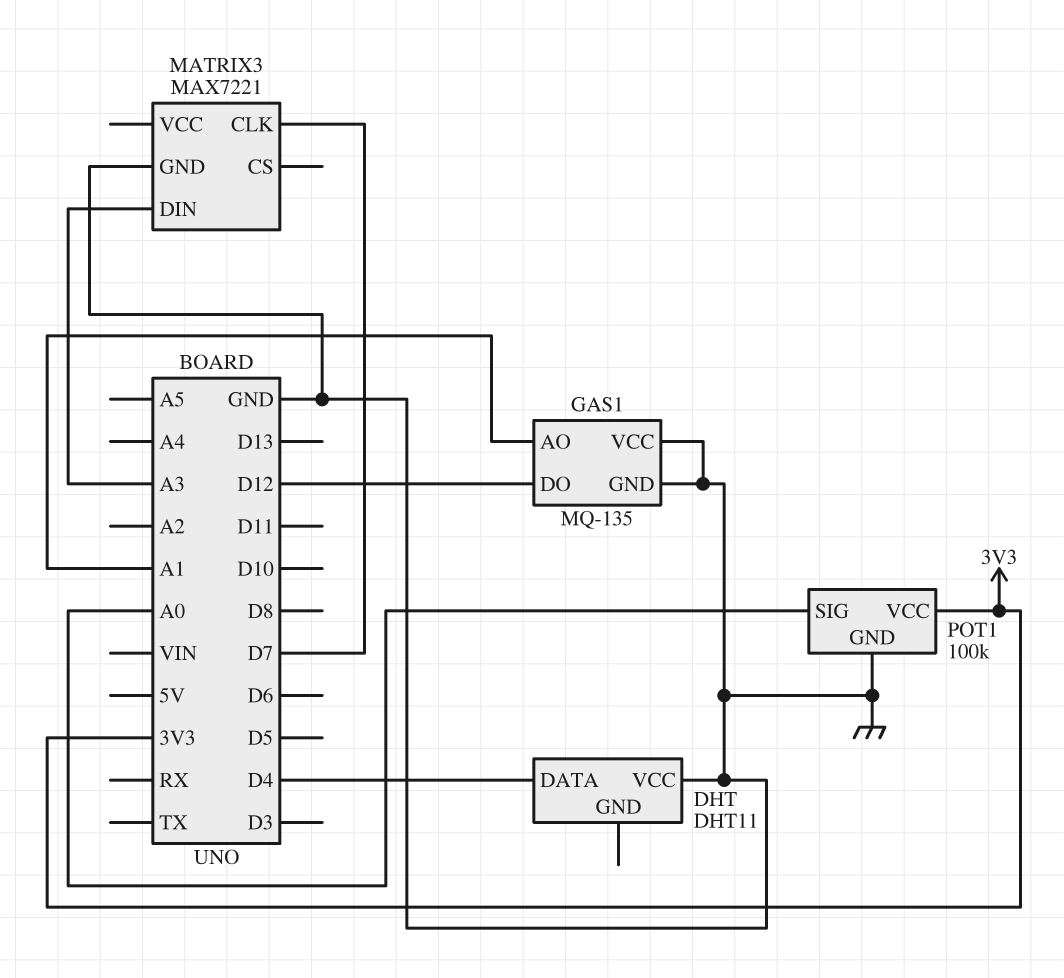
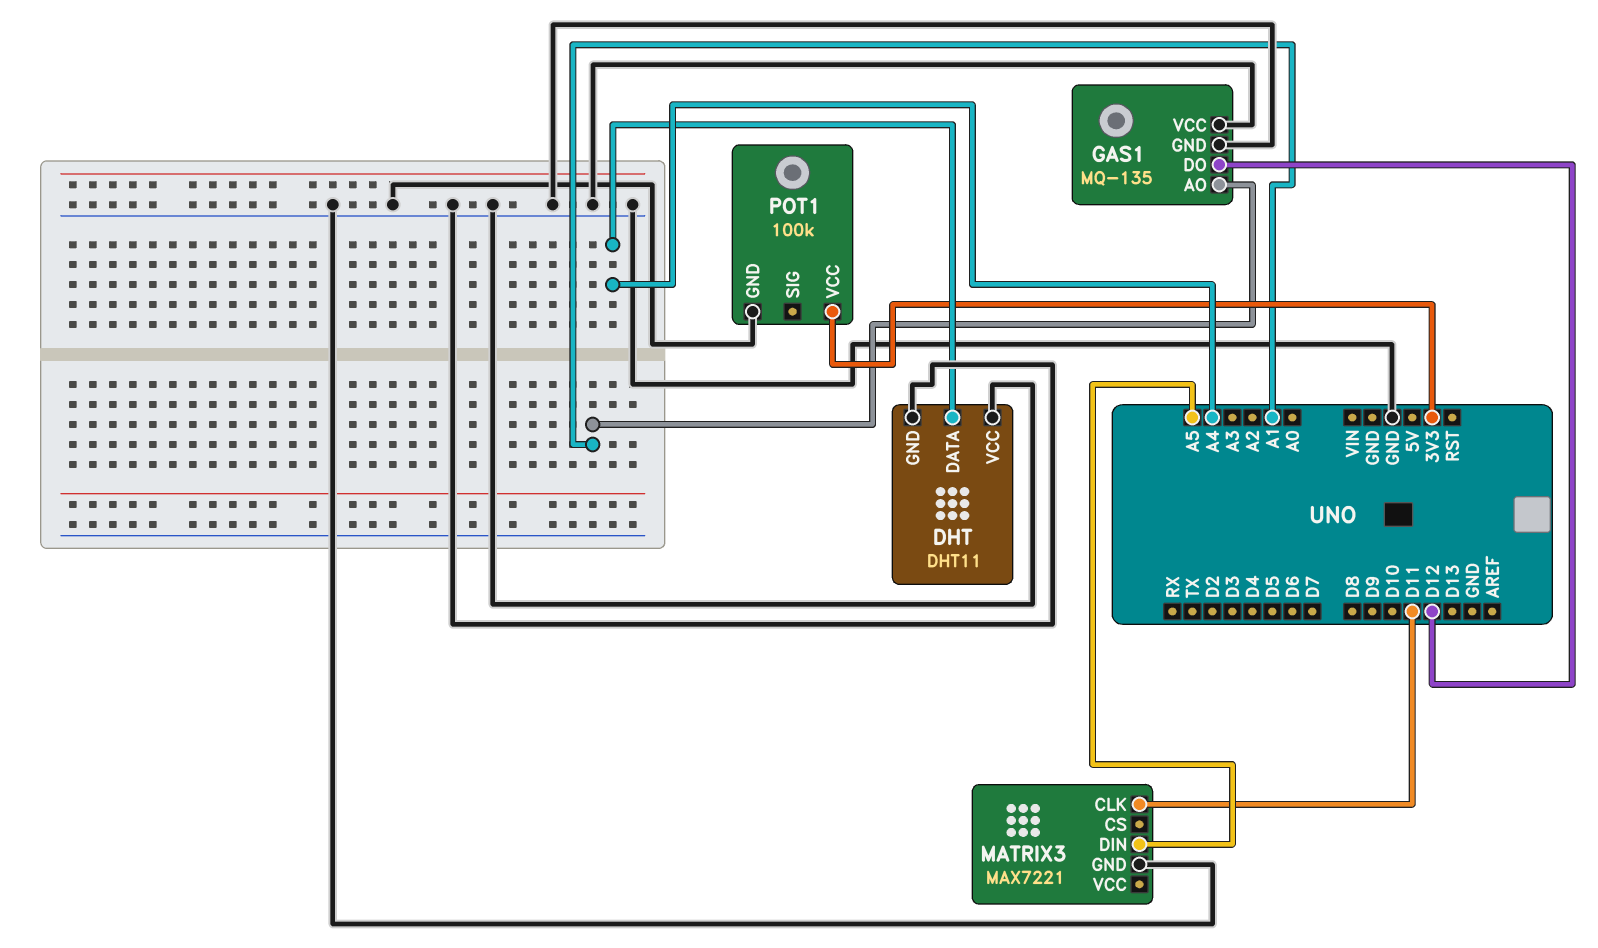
DHT pin DATA: D4 -> A4
DHT pin GND: none -> GND
MATRIX3 pin CLK: D7 -> D11
MATRIX3 pin DIN: A3 -> A5
POT1 pin SIG: A0 -> none

